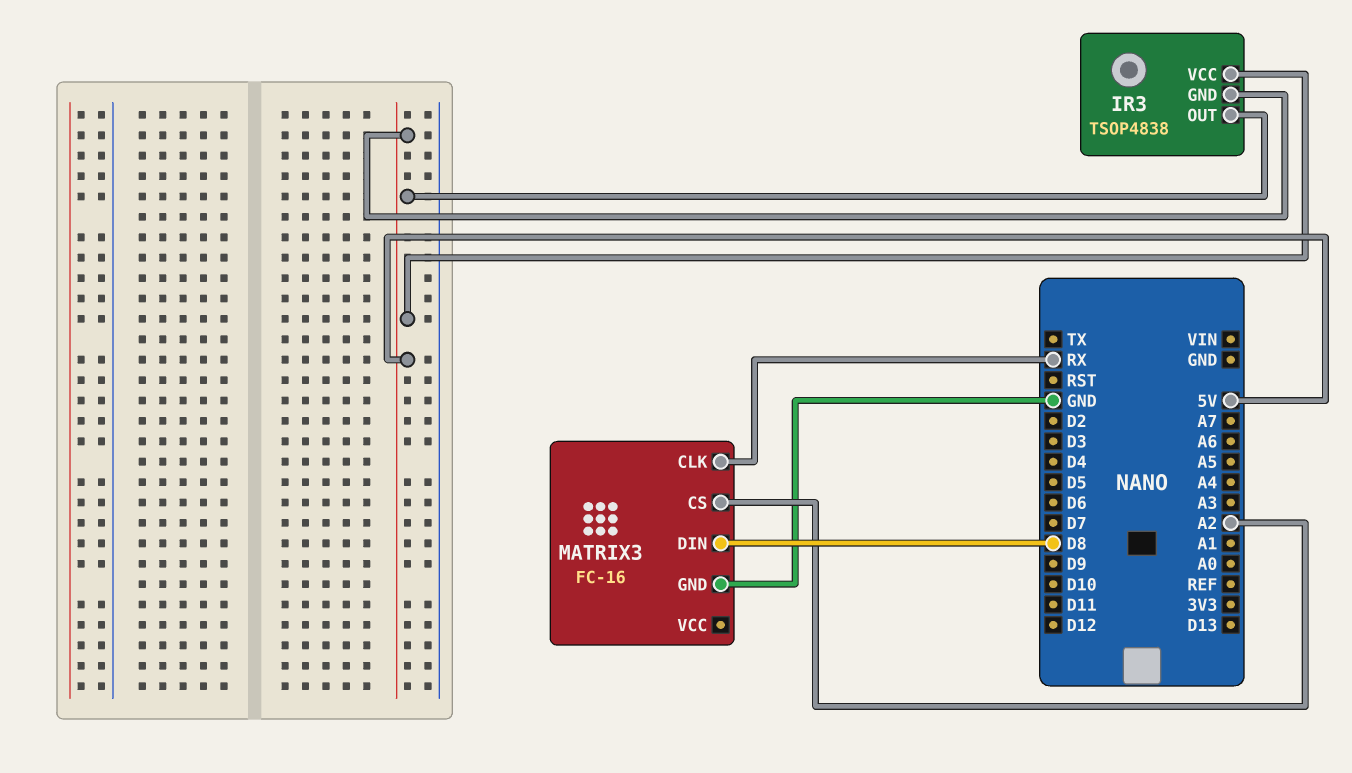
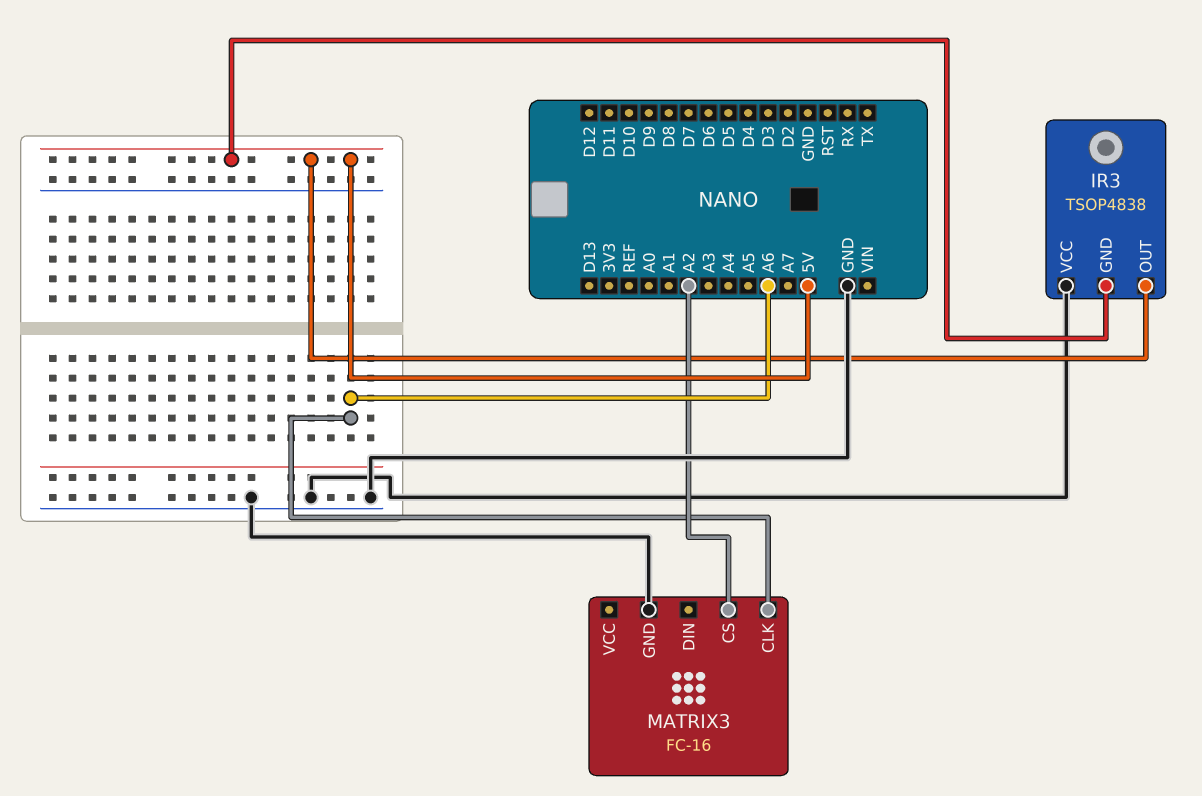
IR3 pin VCC: 5V -> GND
MATRIX3 pin CLK: RX -> A6
MATRIX3 pin DIN: D8 -> none

